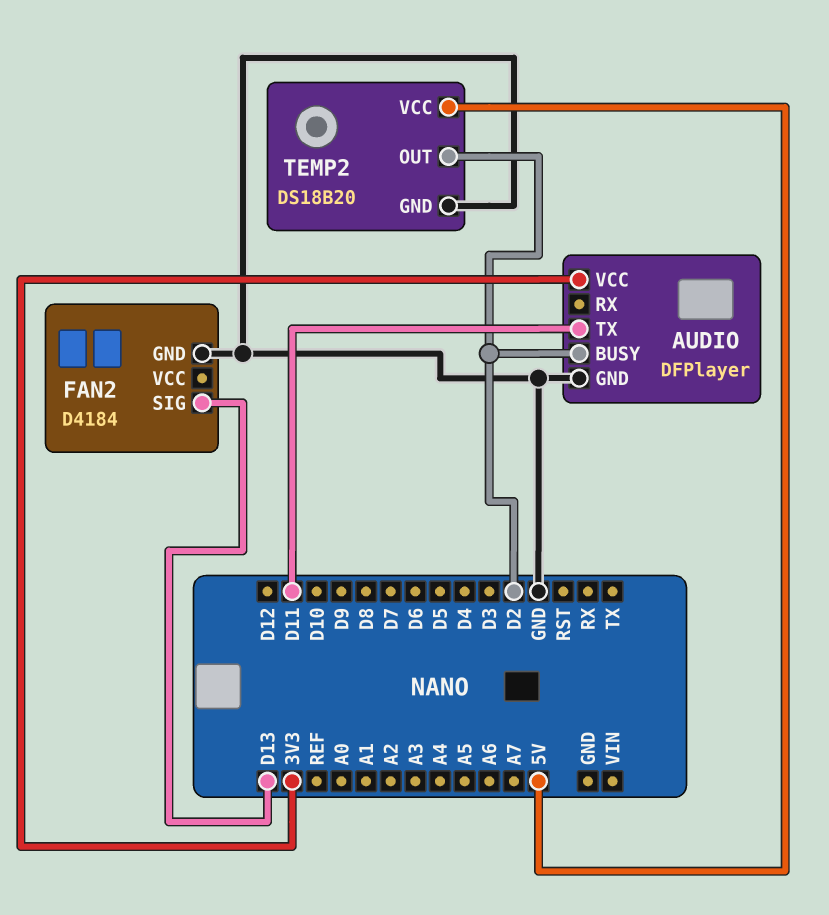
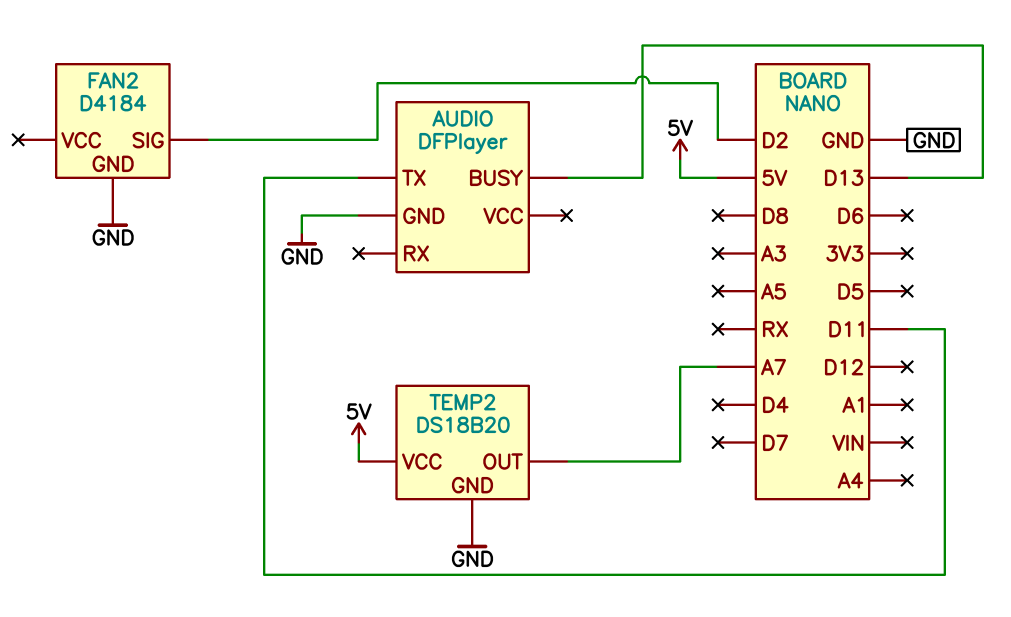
AUDIO pin BUSY: D2 -> D13
AUDIO pin VCC: 3V3 -> none
FAN2 pin SIG: D13 -> D2
TEMP2 pin OUT: D2 -> A7

